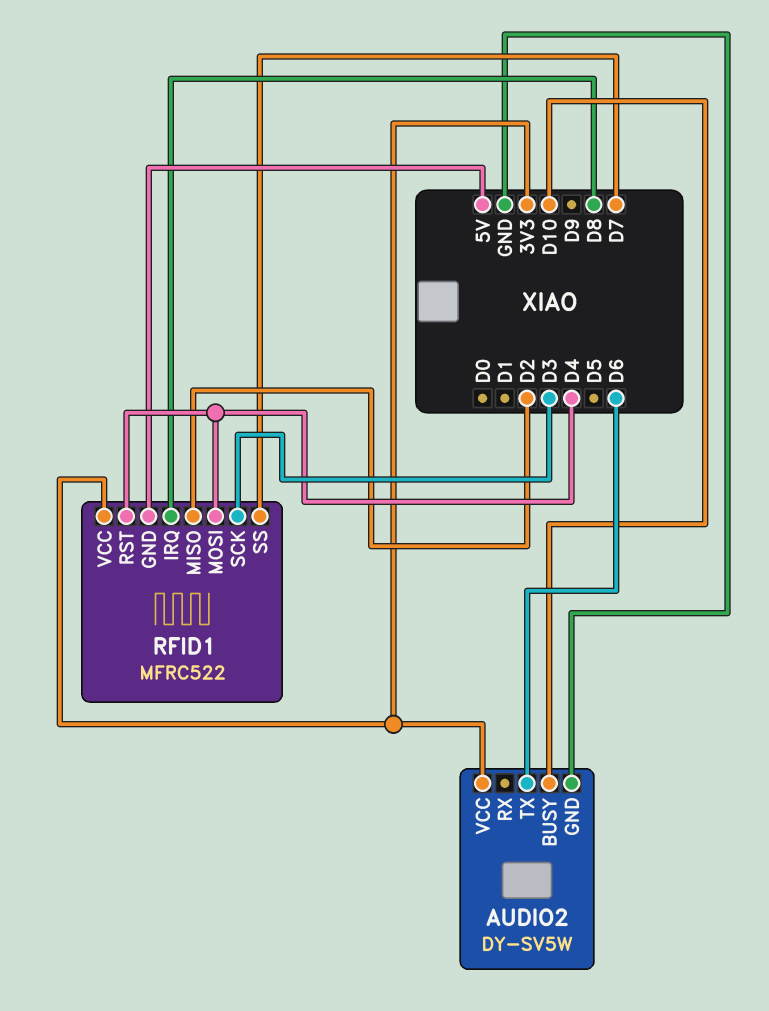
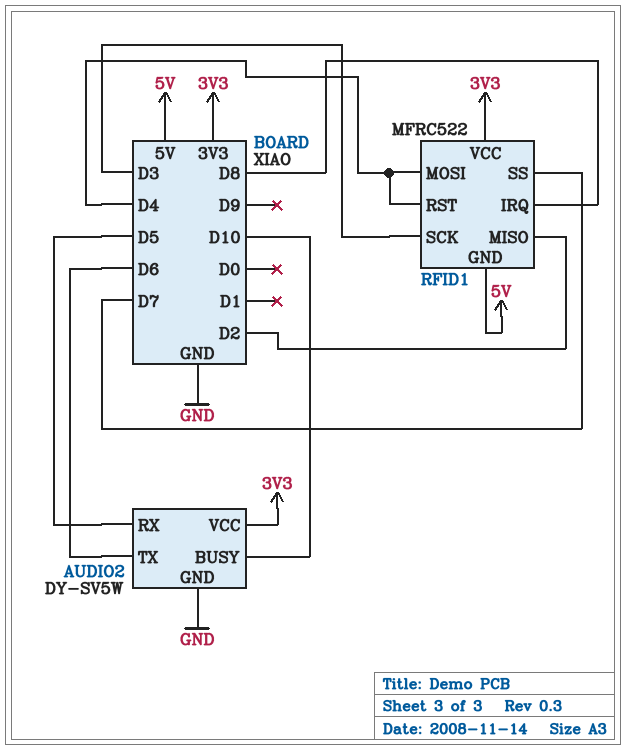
AUDIO2 pin RX: none -> D5

